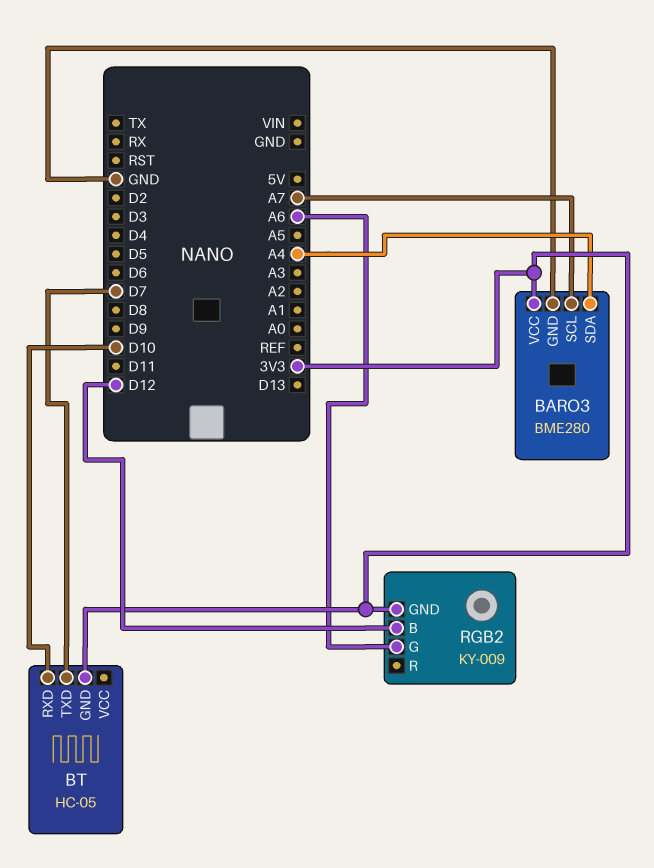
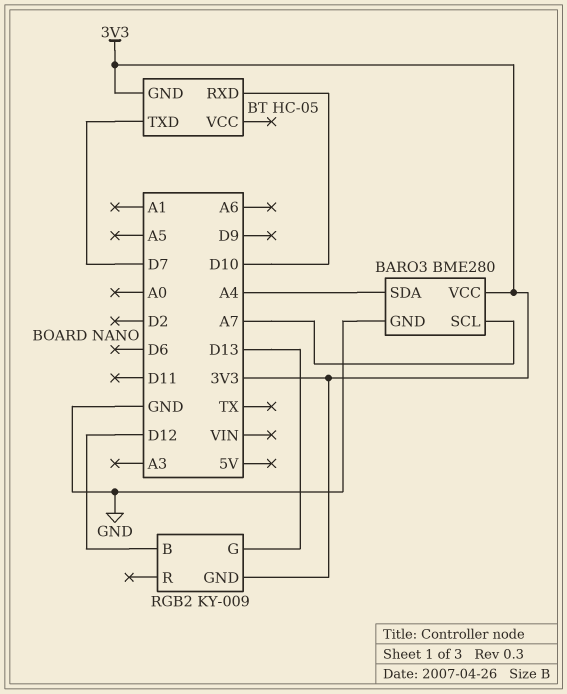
RGB2 pin G: A6 -> D13

